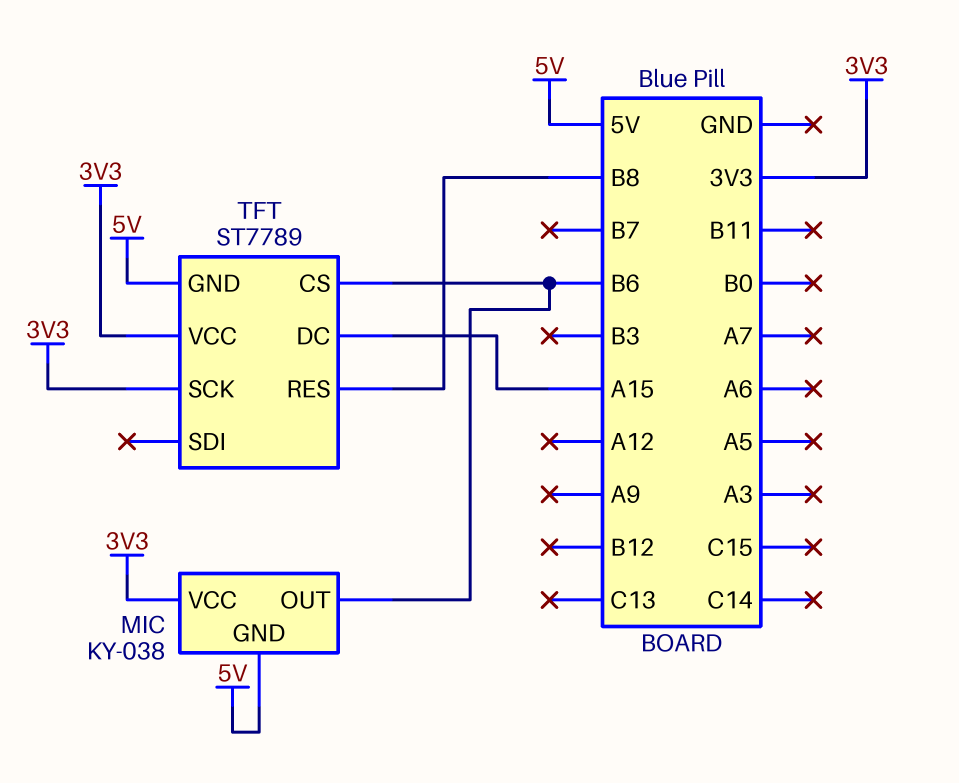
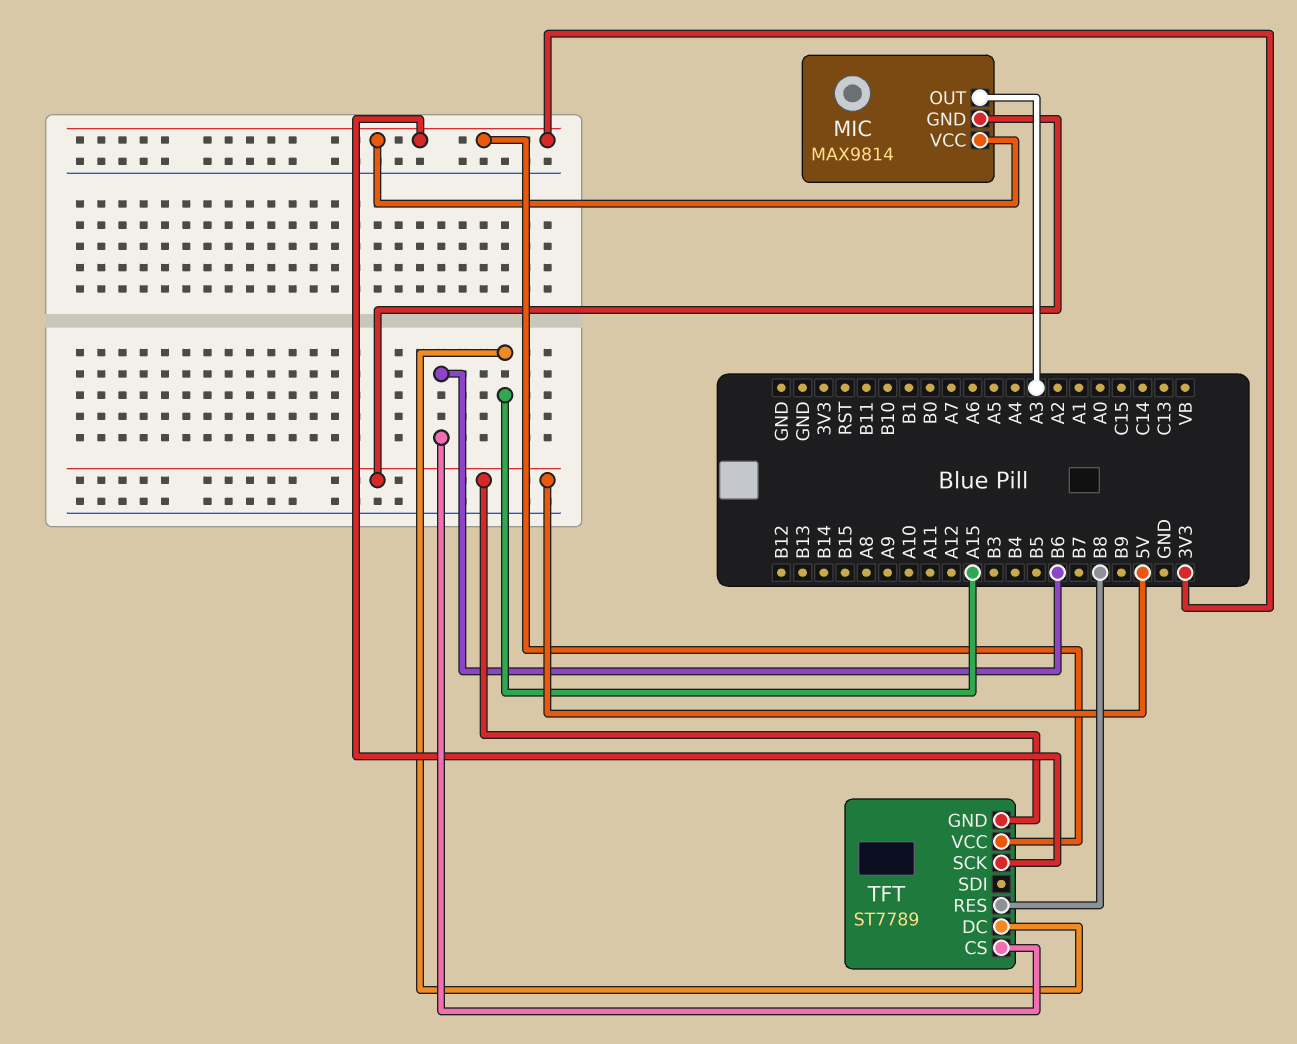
MIC: KY-038 -> MAX9814
MIC pin OUT: B6 -> A3

